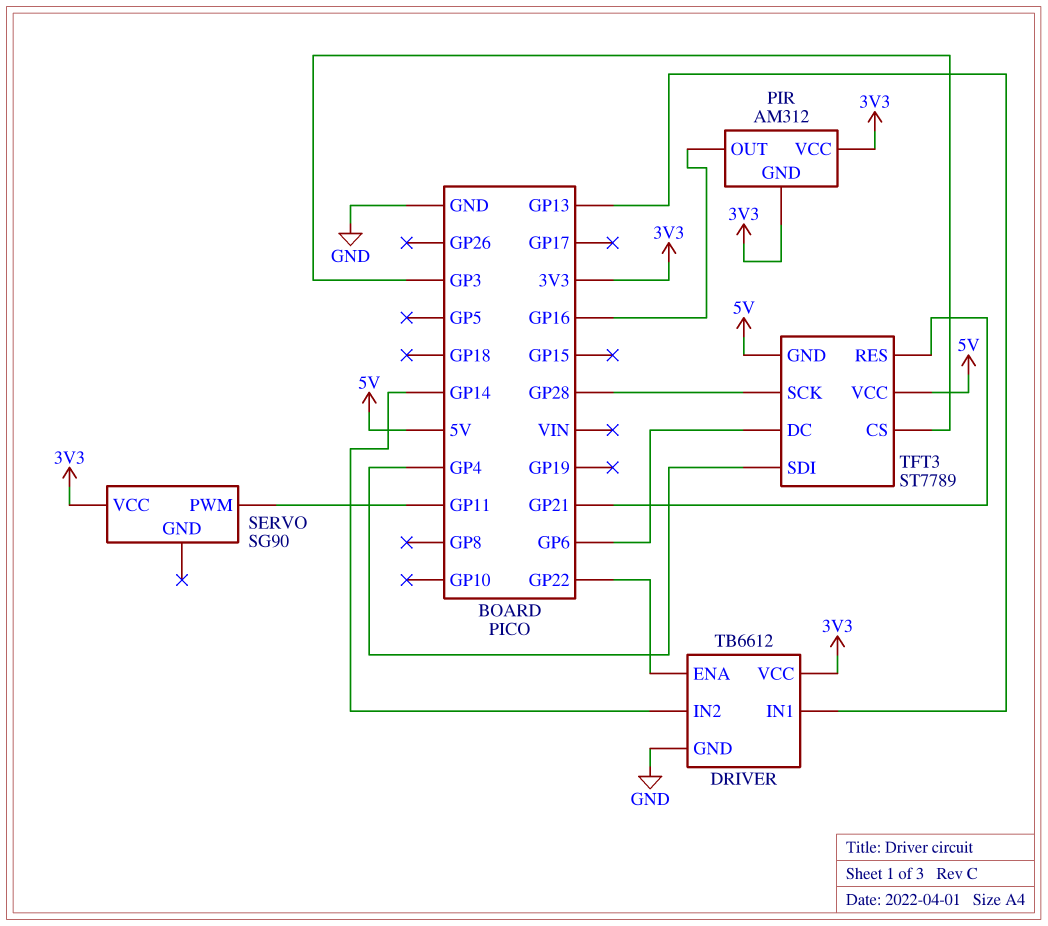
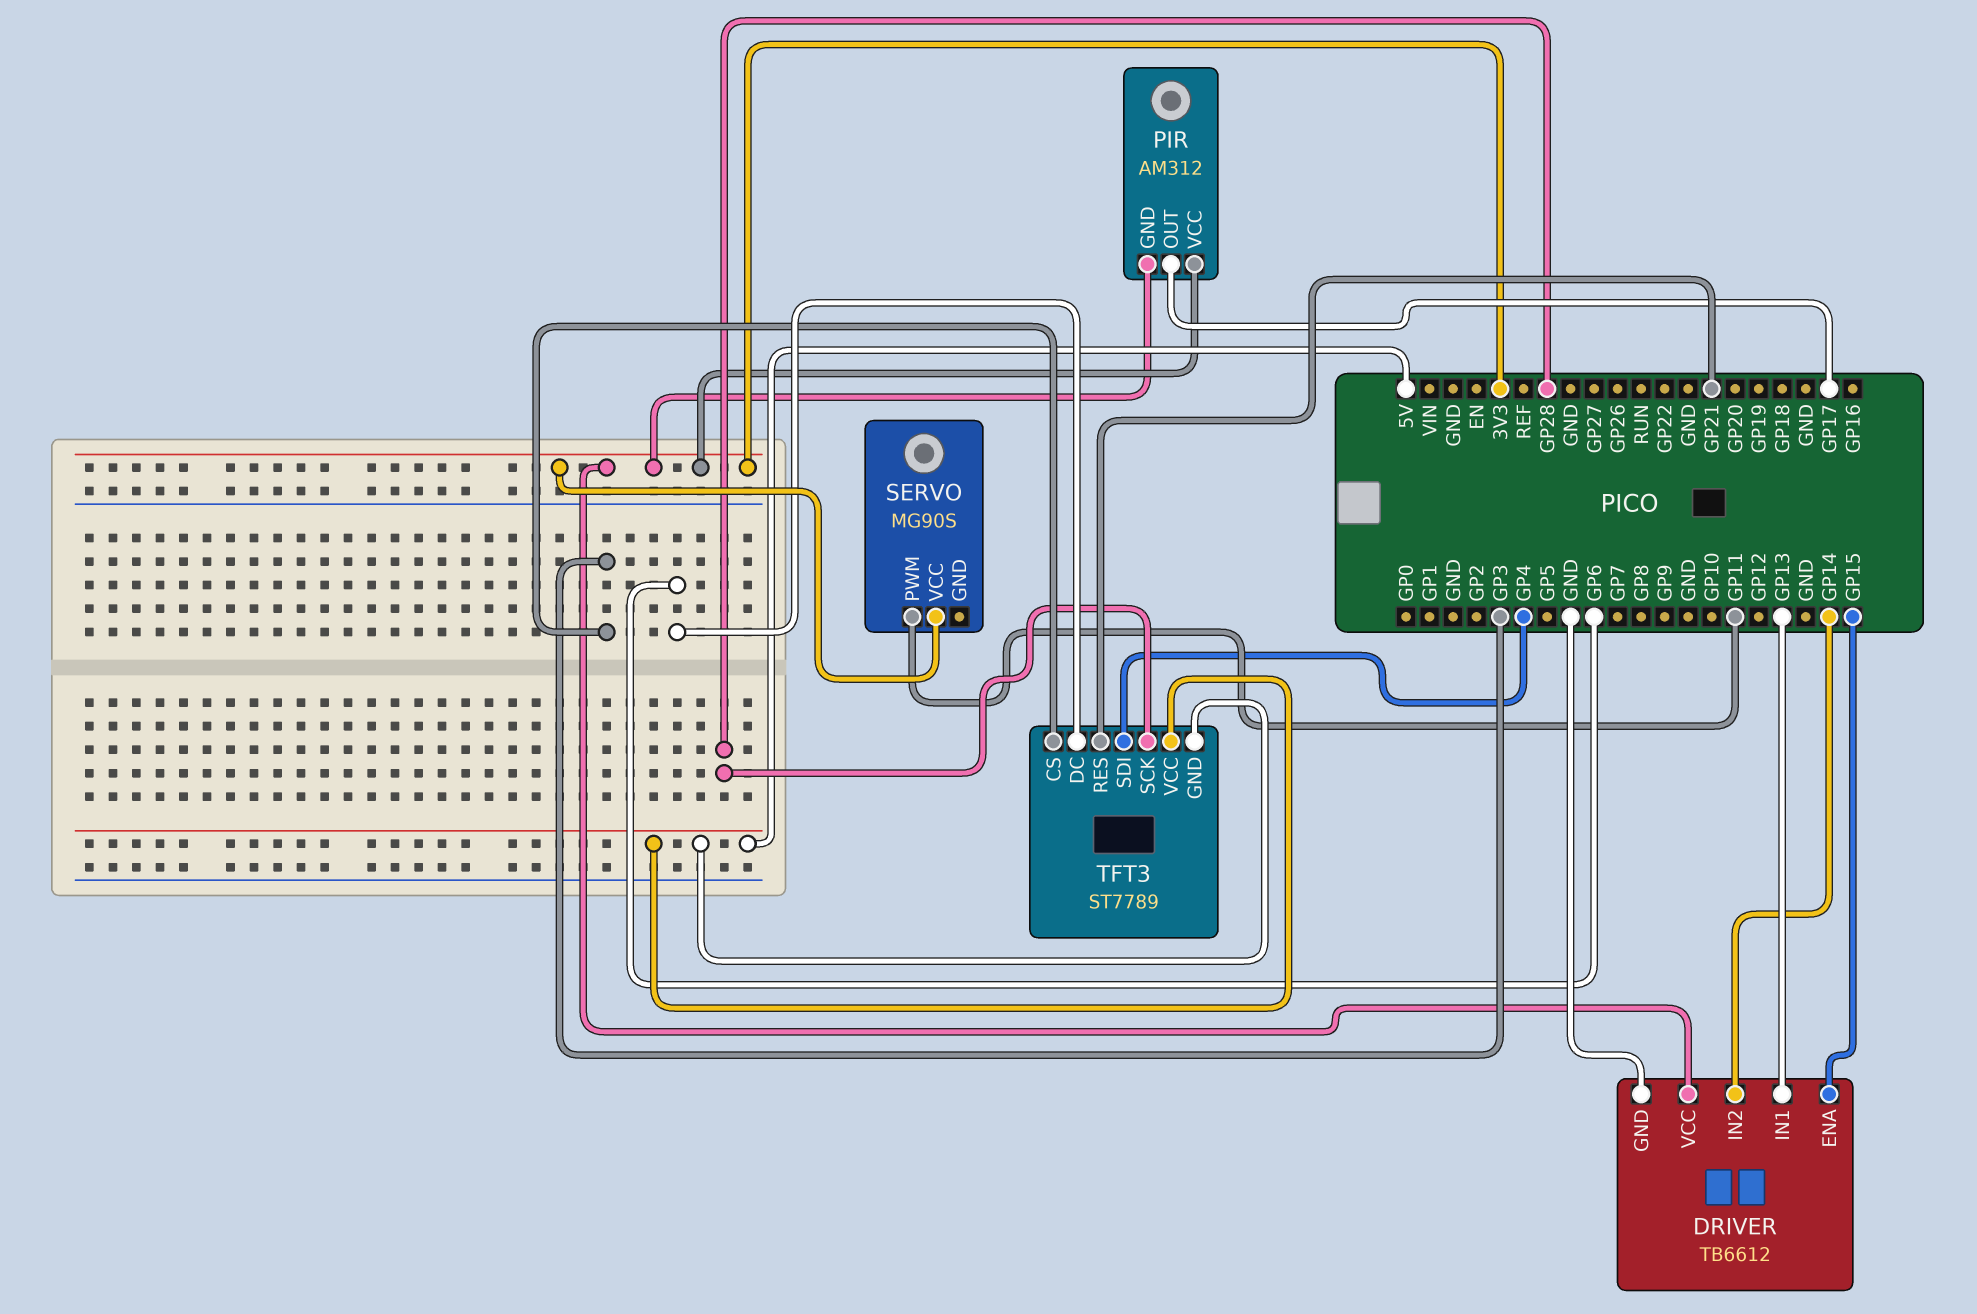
DRIVER pin ENA: GP22 -> GP15
PIR pin OUT: GP16 -> GP17
SERVO: SG90 -> MG90S

